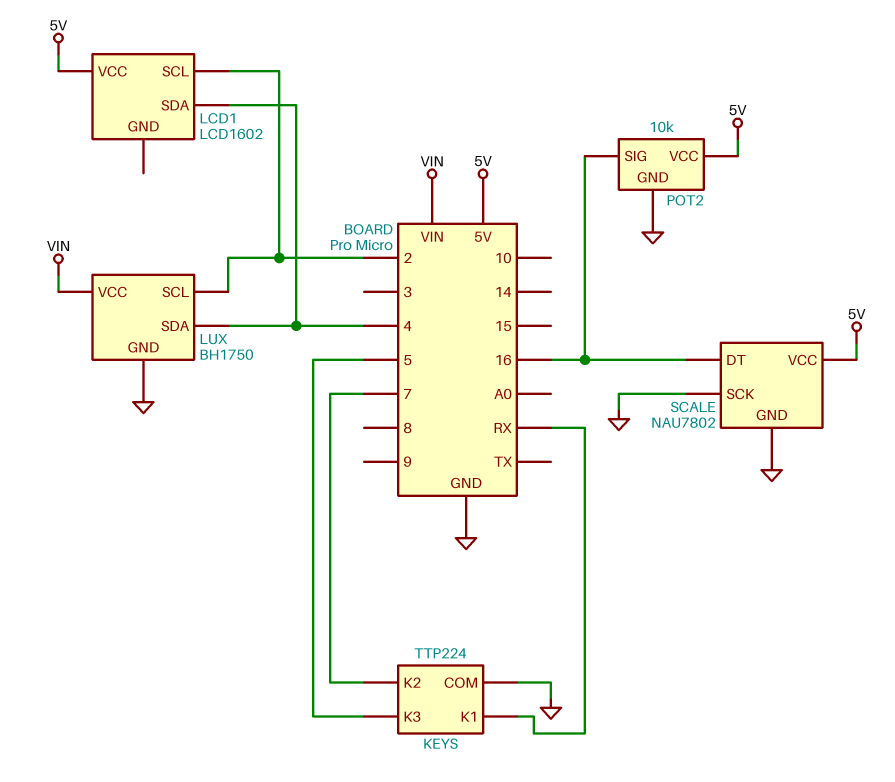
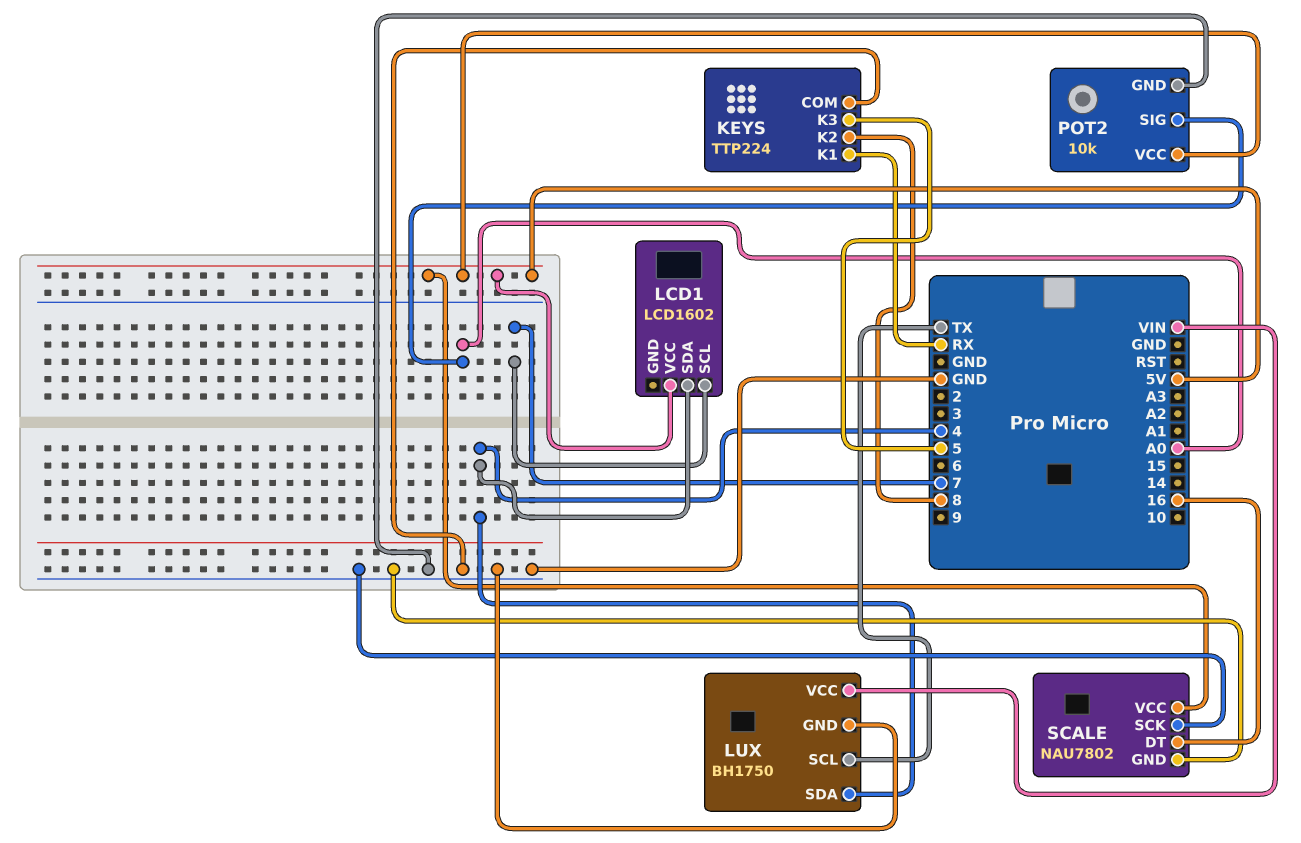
KEYS pin K2: 7 -> 8
LCD1 pin SCL: 2 -> 7
LUX pin SCL: 2 -> TX
POT2 pin SIG: 16 -> A0

